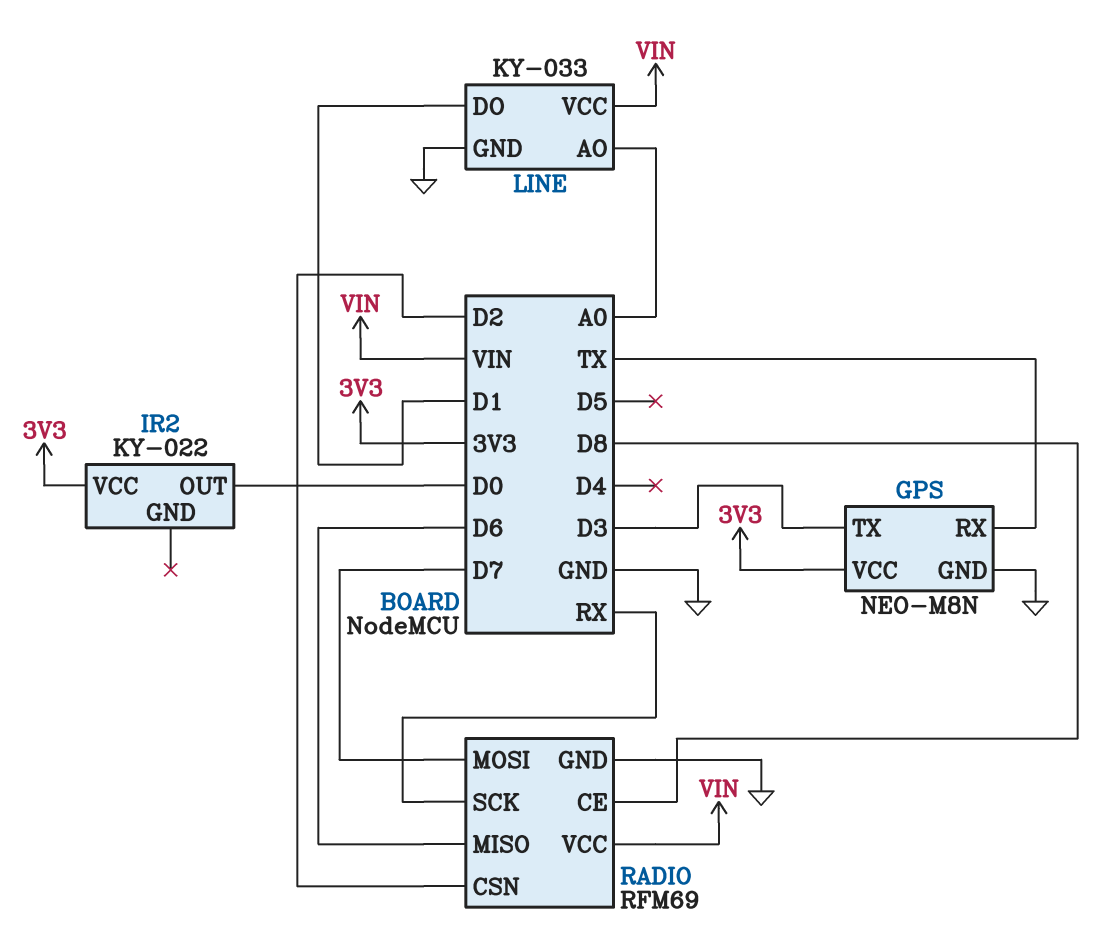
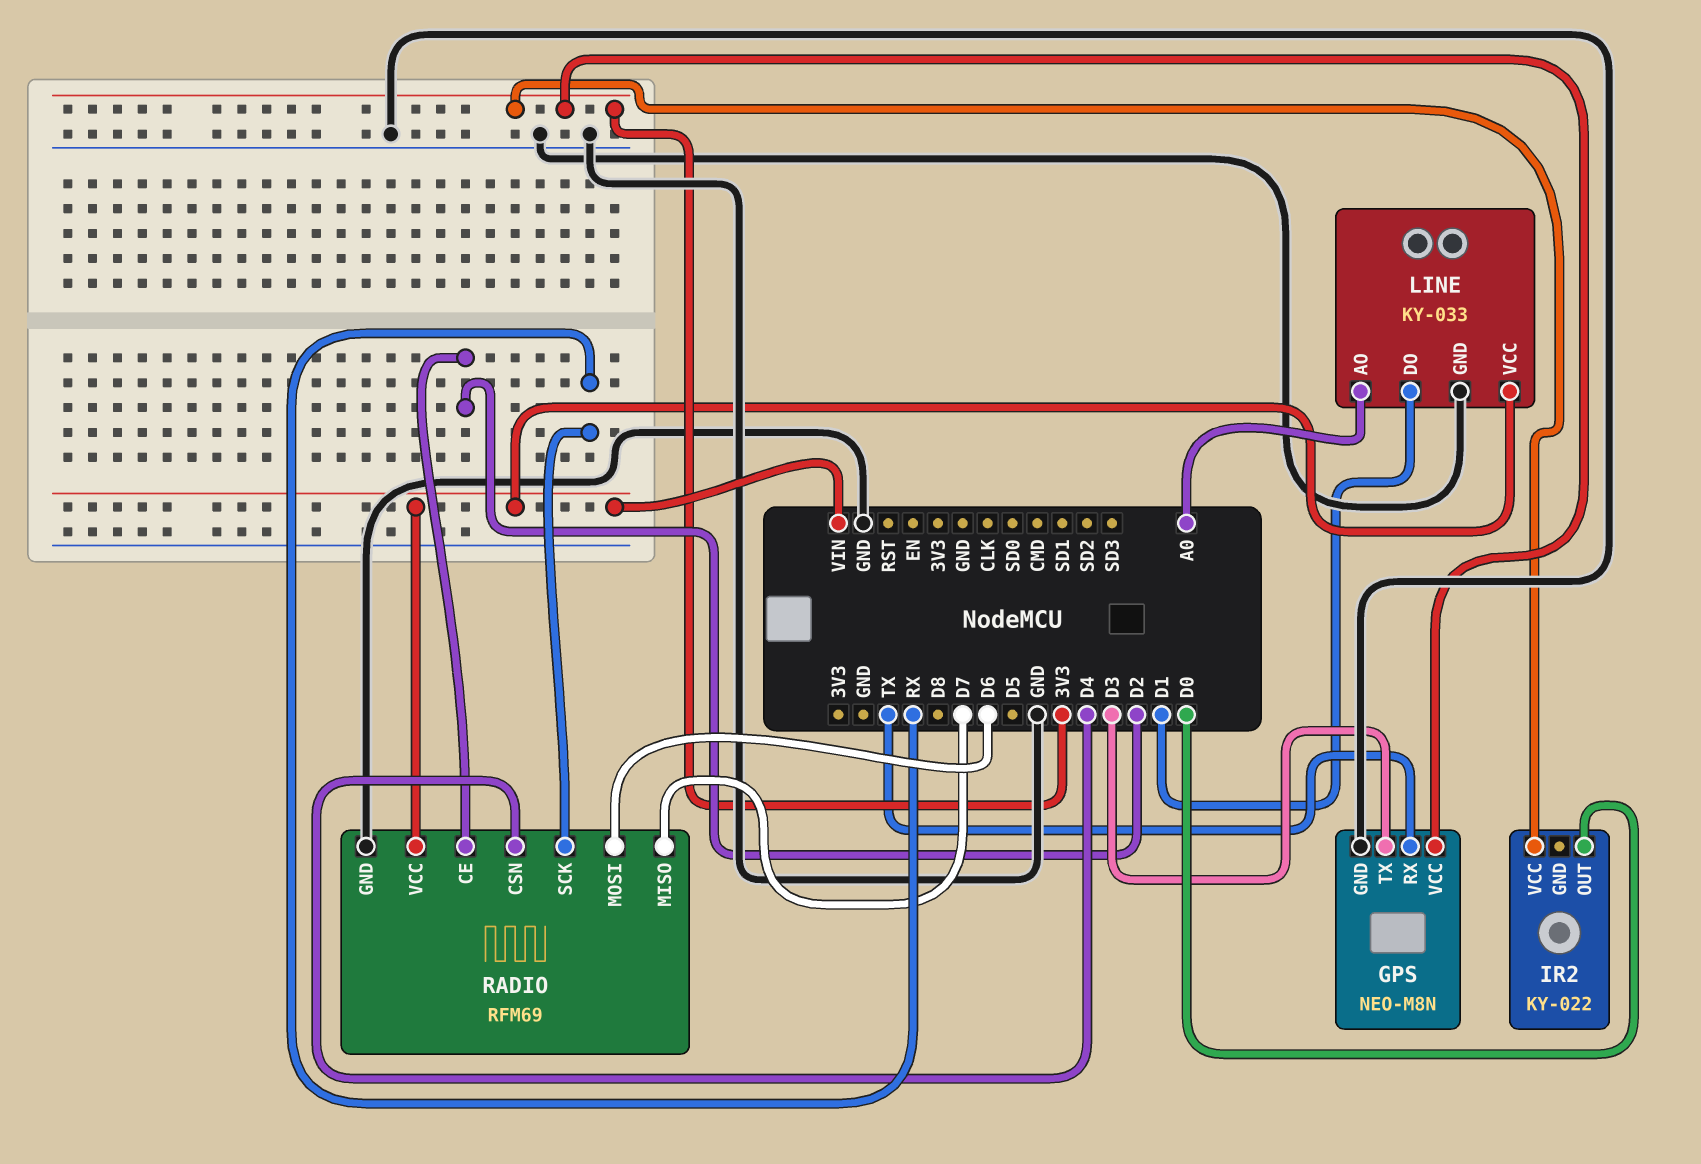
RADIO pin CE: D8 -> D2
RADIO pin CSN: D2 -> D4
RADIO pin MISO: D6 -> D7
RADIO pin MOSI: D7 -> D6

